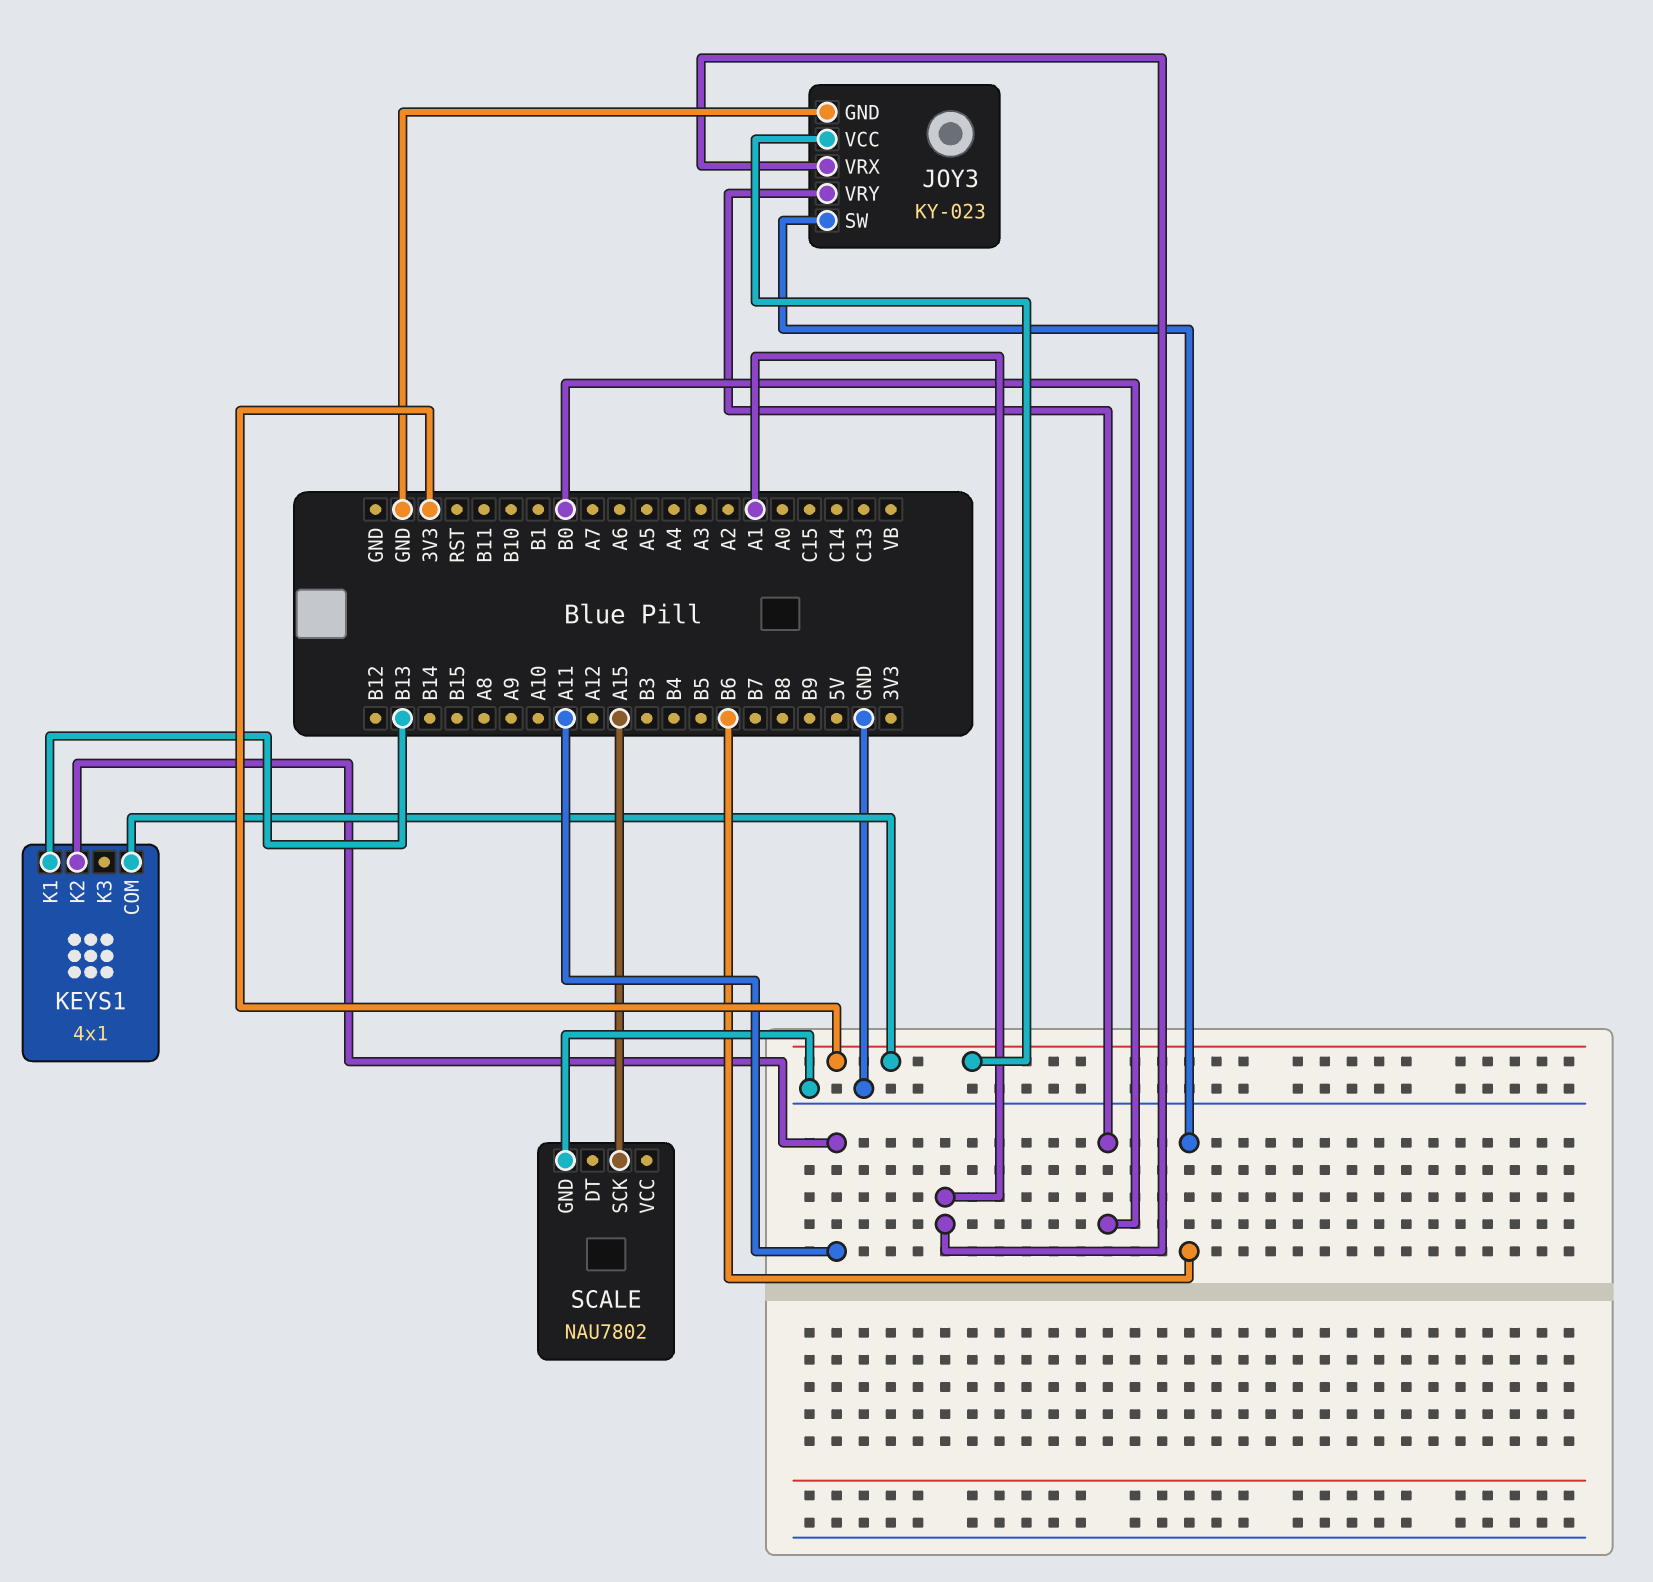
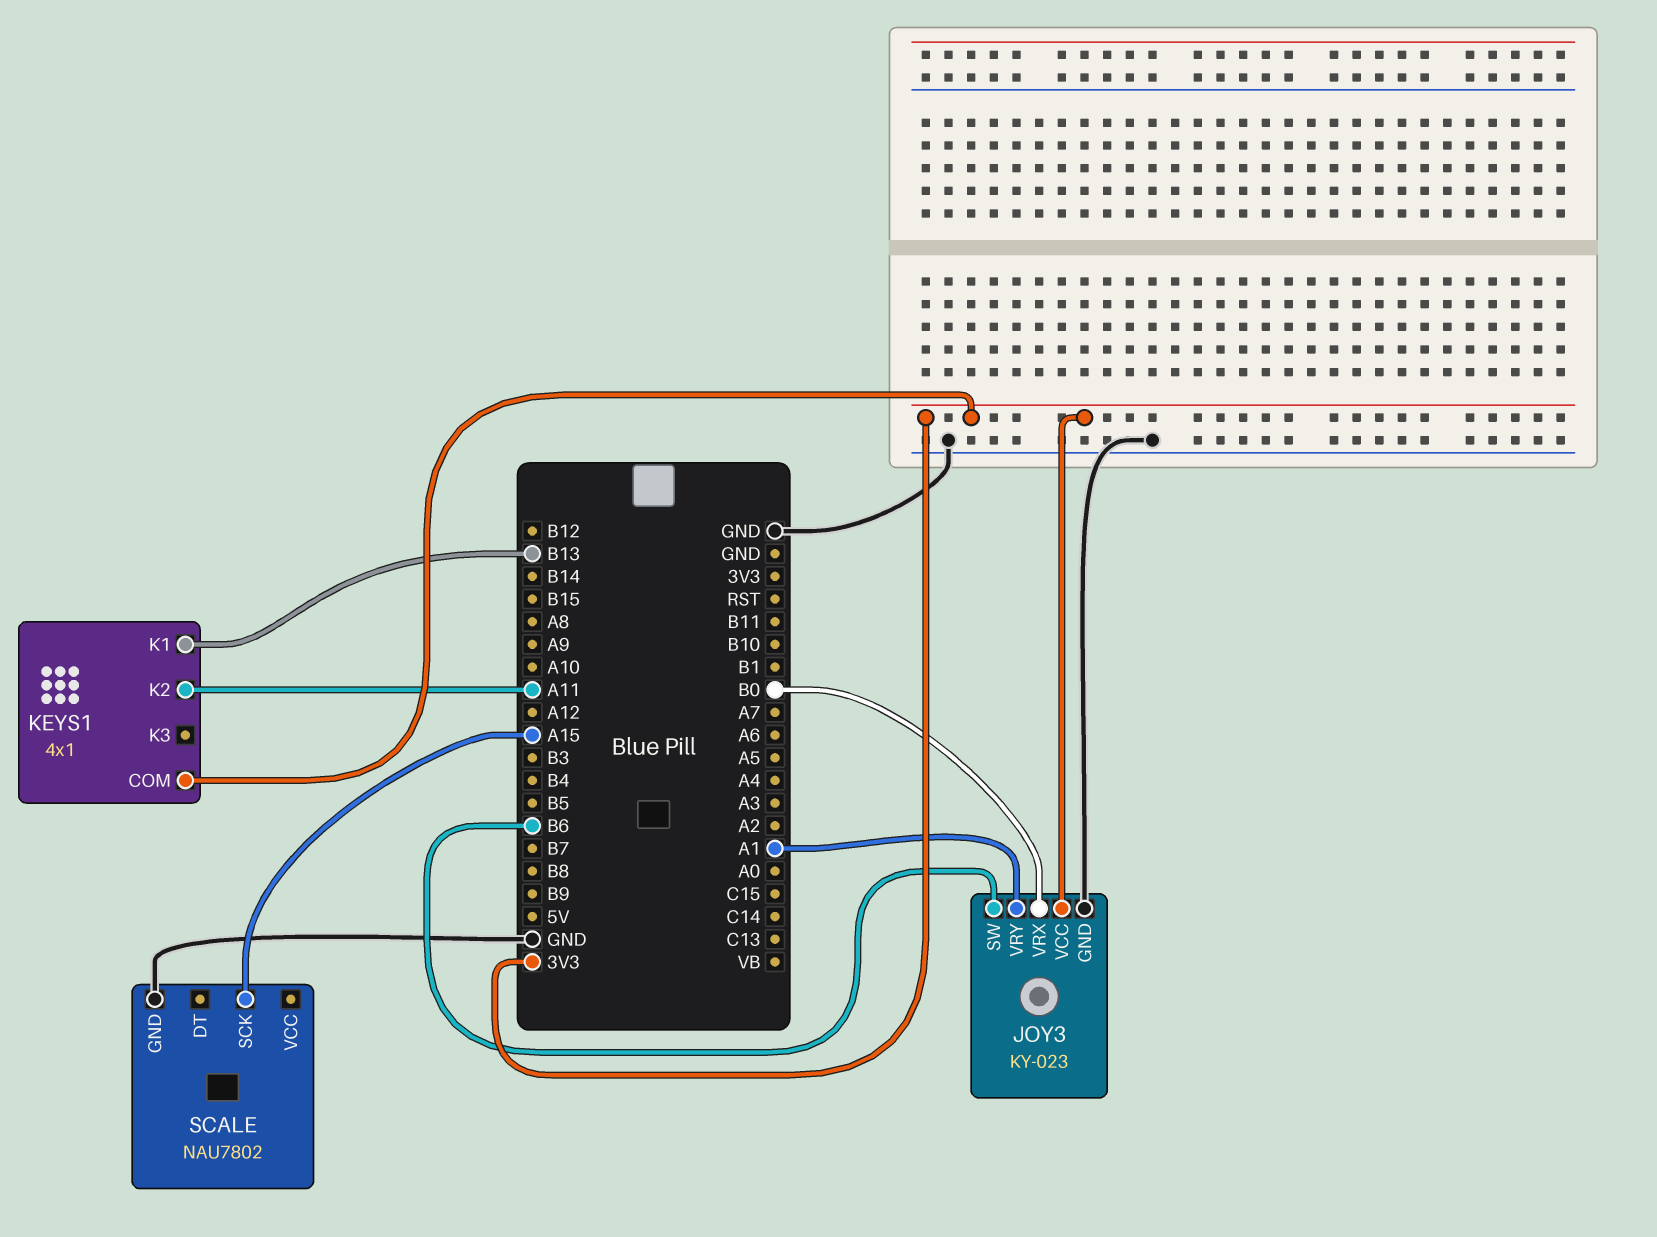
JOY3 pin VRX: A1 -> B0
JOY3 pin VRY: B0 -> A1

